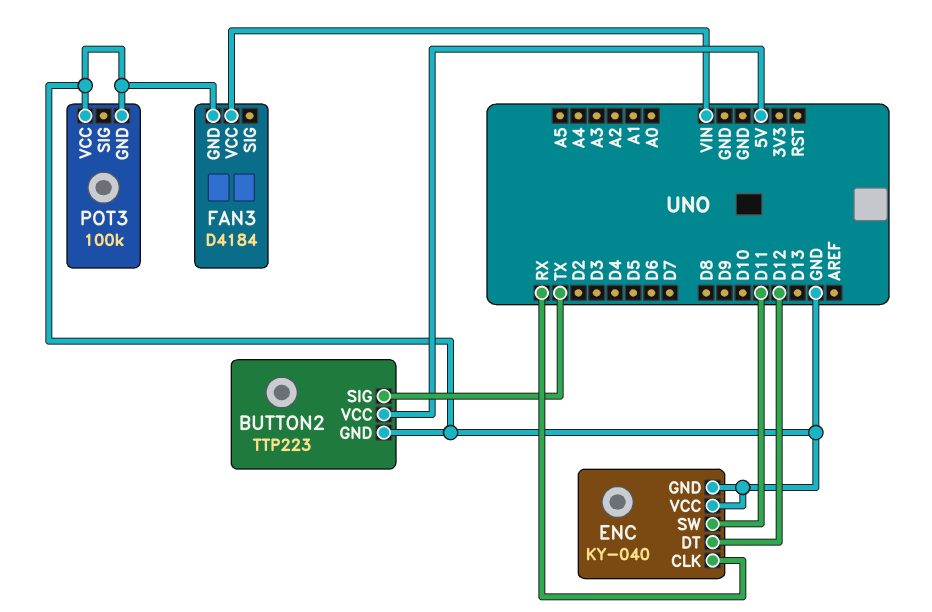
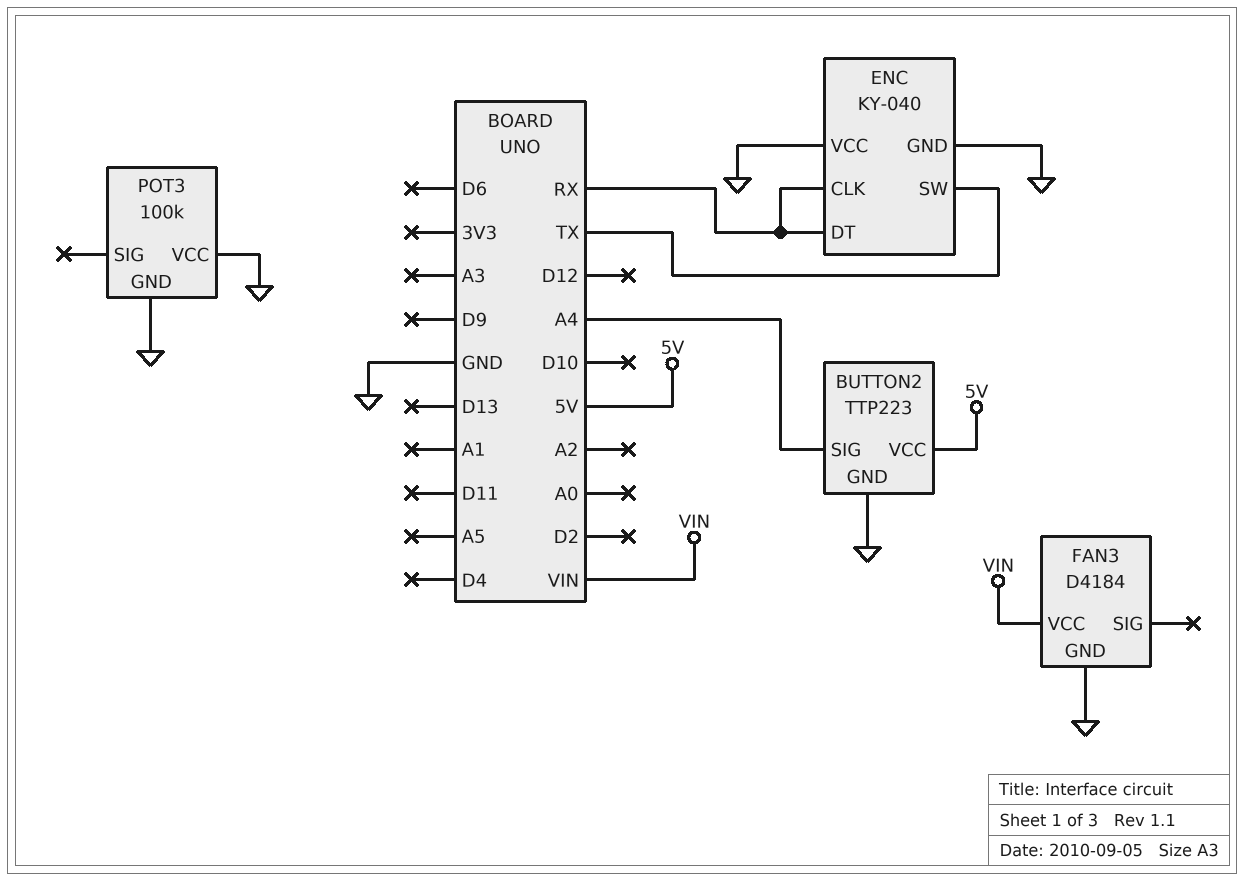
BUTTON2 pin SIG: TX -> A4
ENC pin DT: D12 -> RX
ENC pin SW: D11 -> TX

